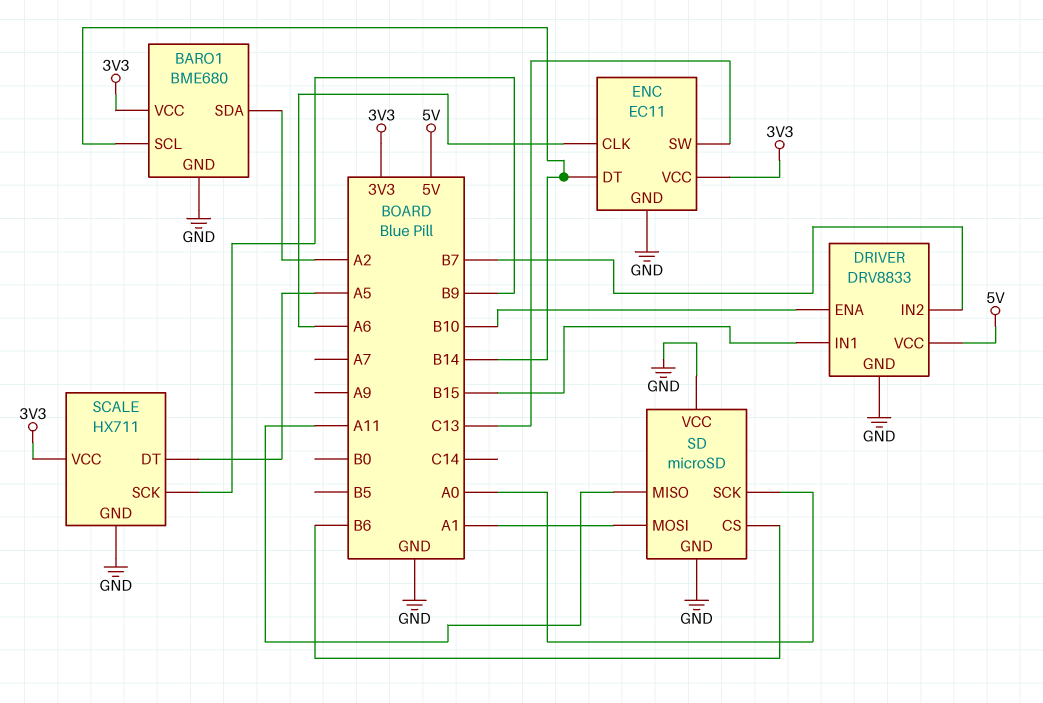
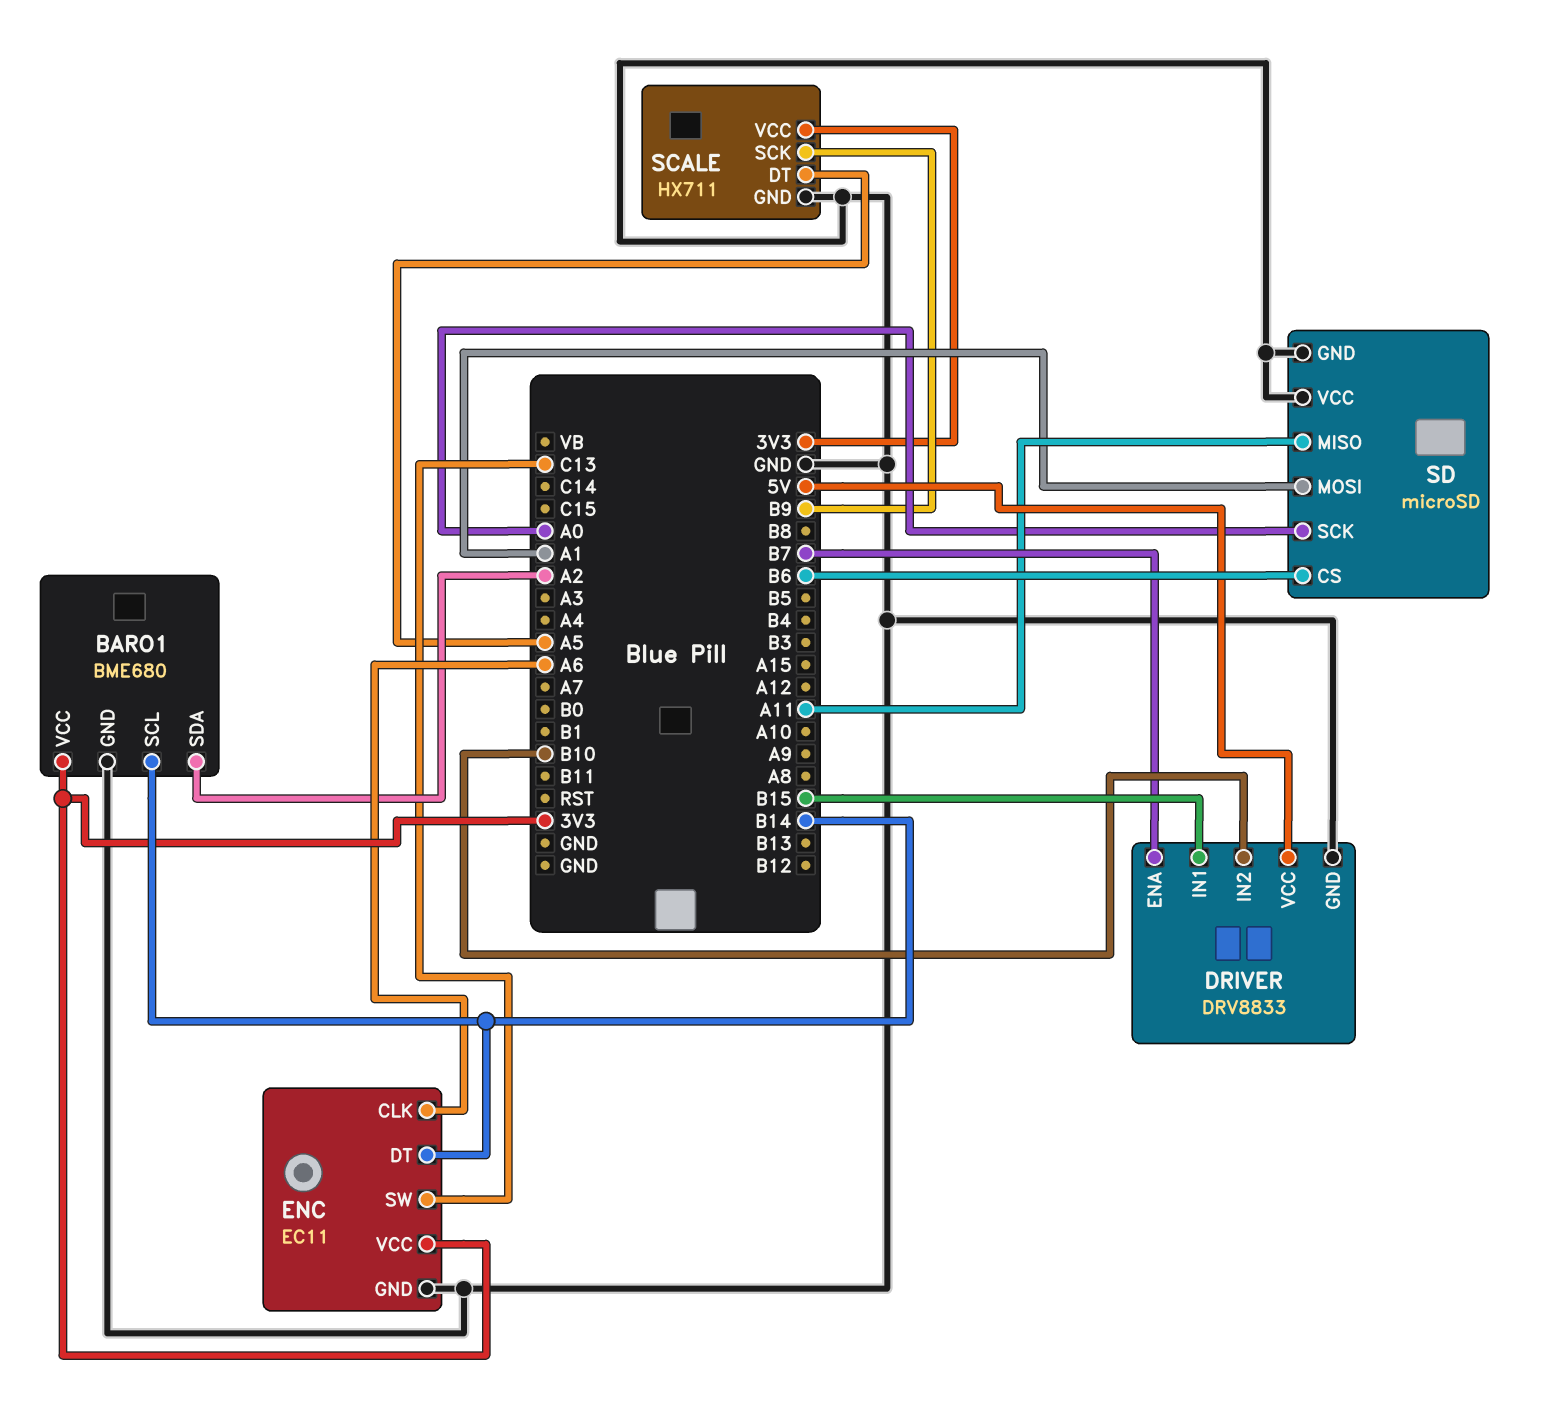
DRIVER pin ENA: B10 -> B7
DRIVER pin IN2: B7 -> B10

